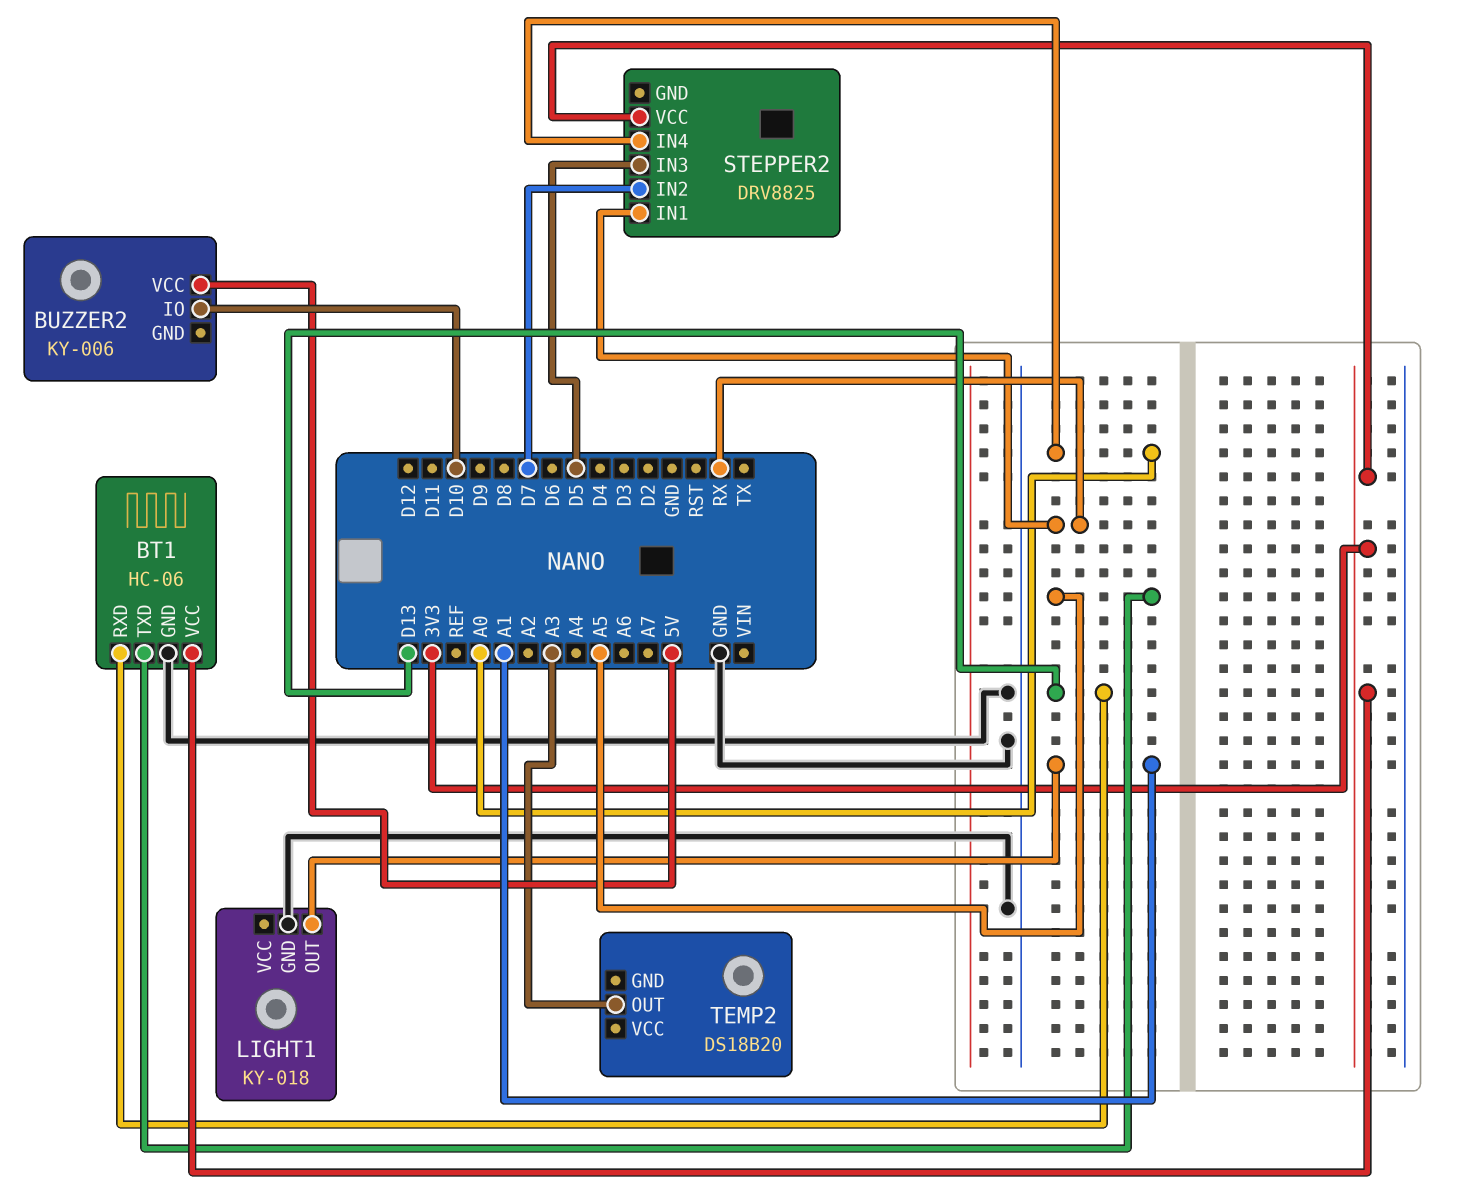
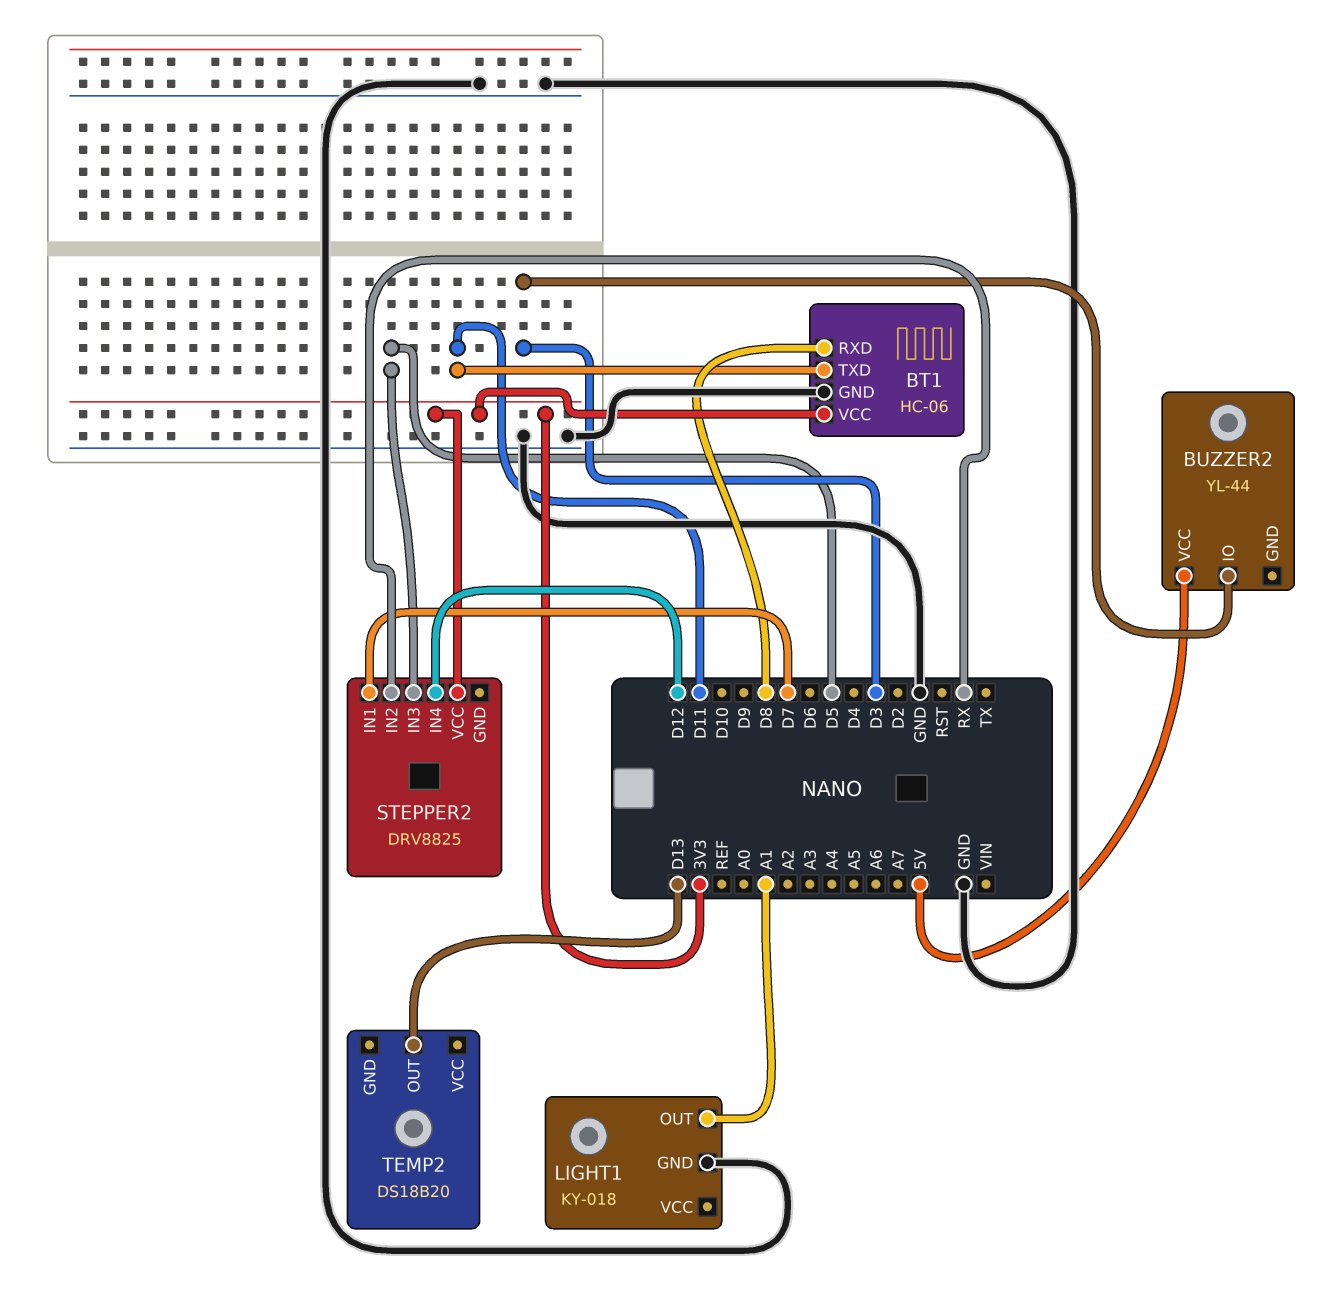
BT1 pin RXD: D13 -> D8
BT1 pin TXD: A5 -> D11
BUZZER2: KY-006 -> YL-44
BUZZER2 pin IO: D10 -> D3
STEPPER2 pin IN1: RX -> D7
STEPPER2 pin IN2: D7 -> RX
STEPPER2 pin IN4: A0 -> D12
TEMP2 pin OUT: A3 -> D13

